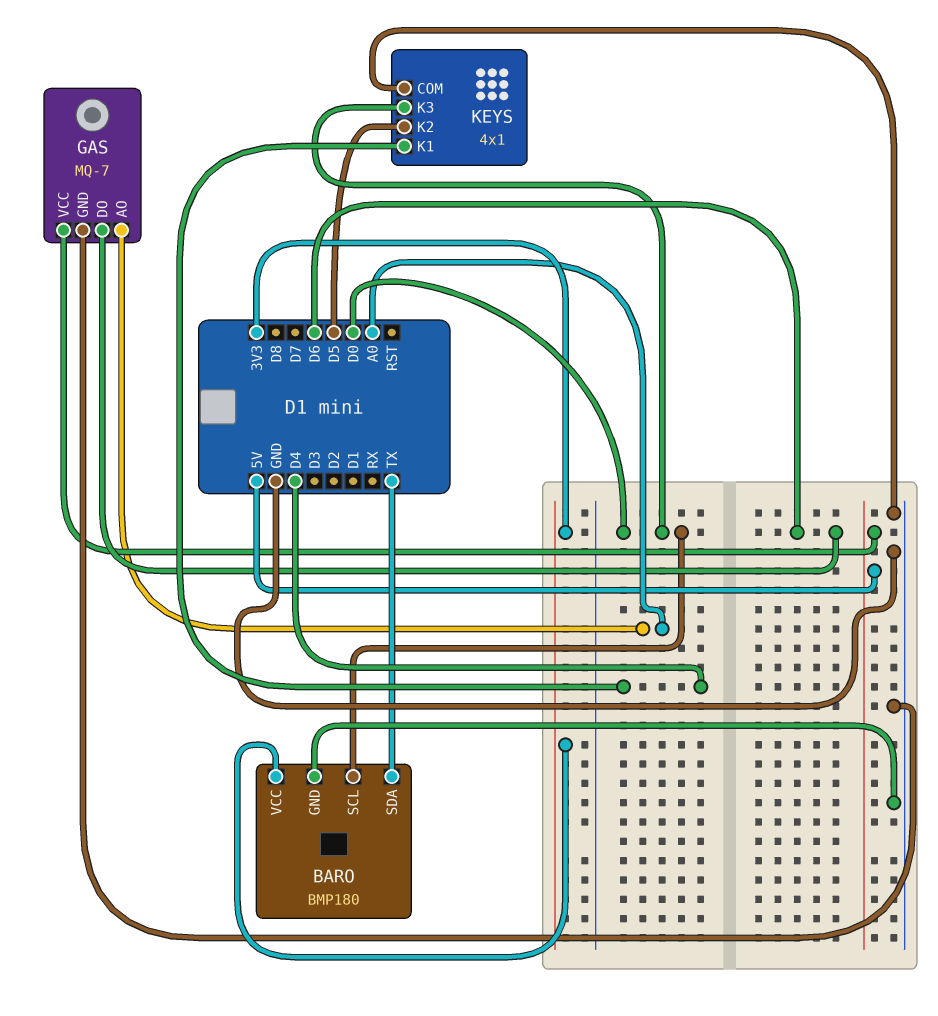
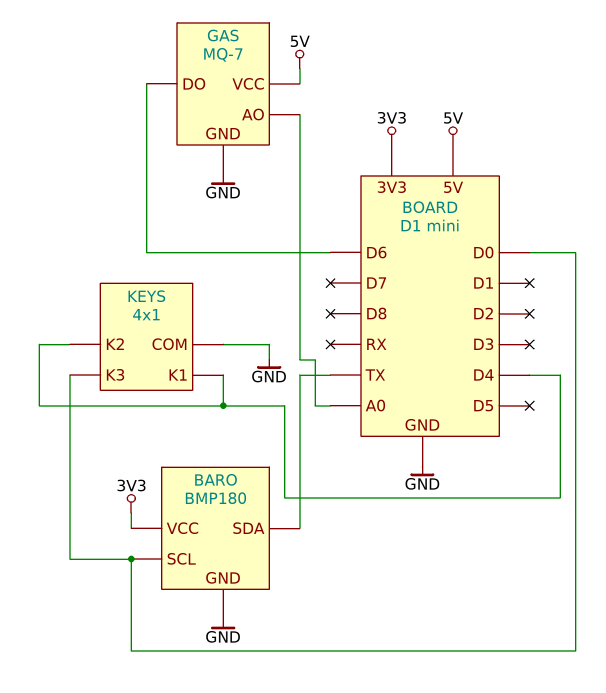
KEYS pin K2: D5 -> D4

